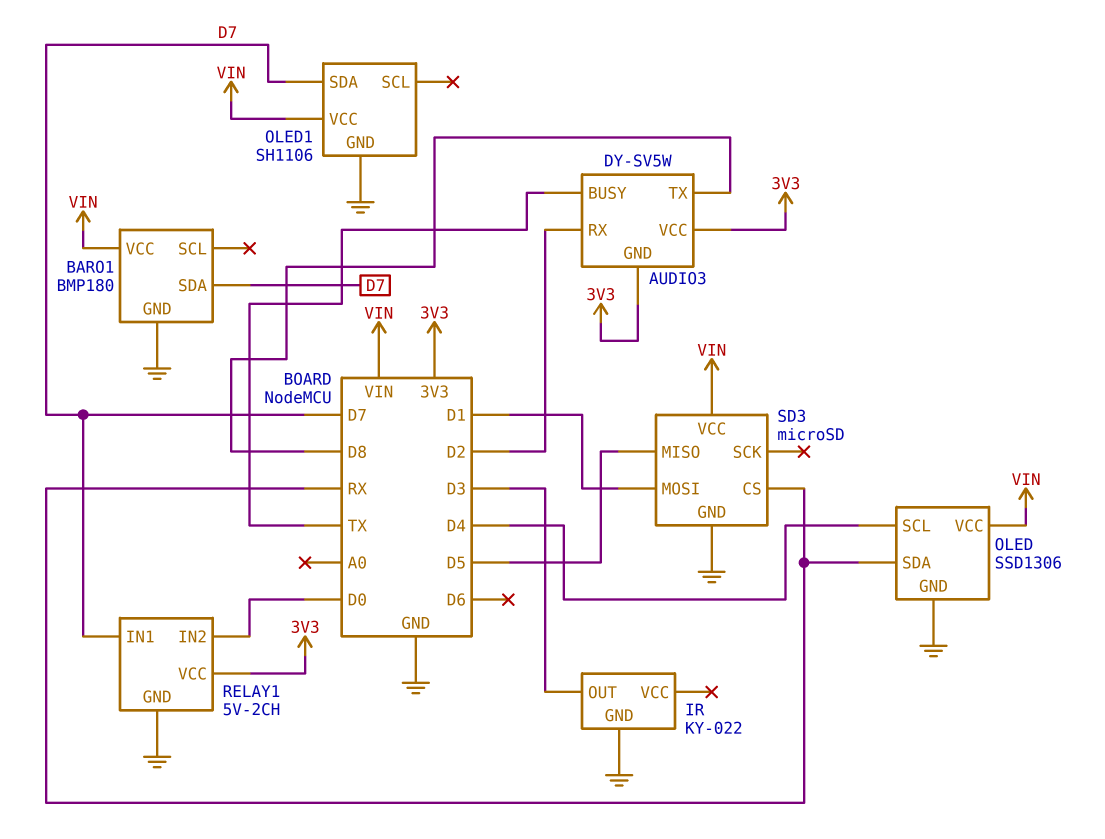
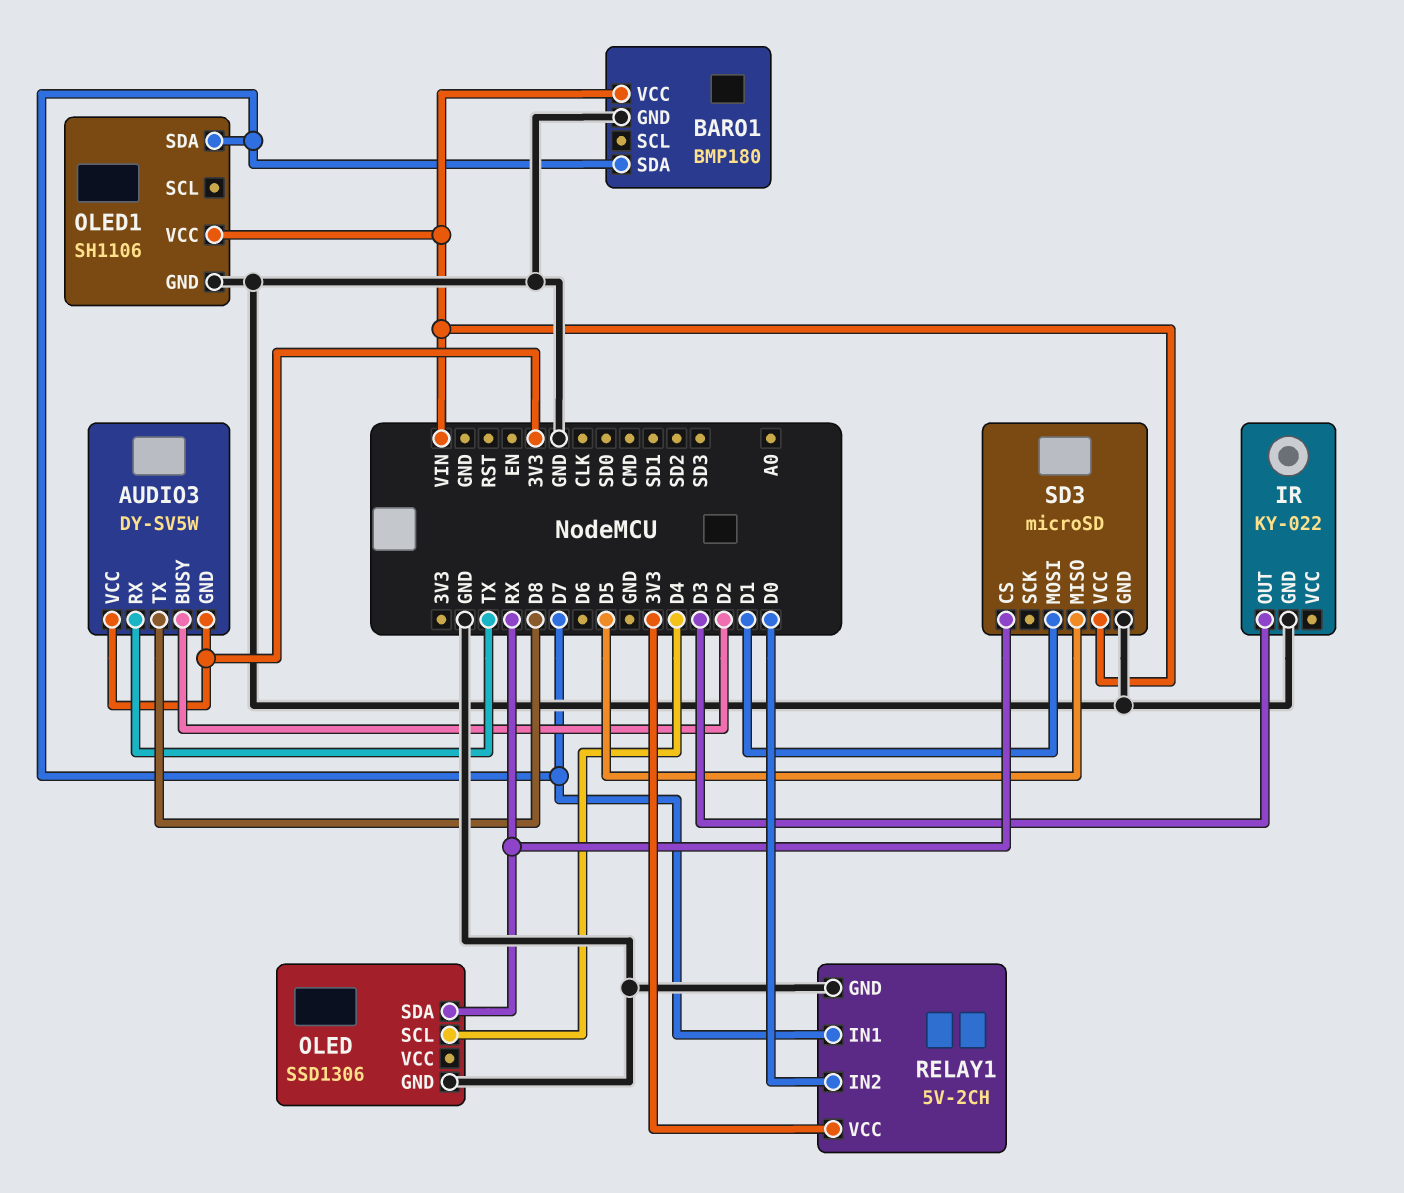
AUDIO3 pin BUSY: TX -> D2
AUDIO3 pin RX: D2 -> TX
OLED pin VCC: VIN -> none

